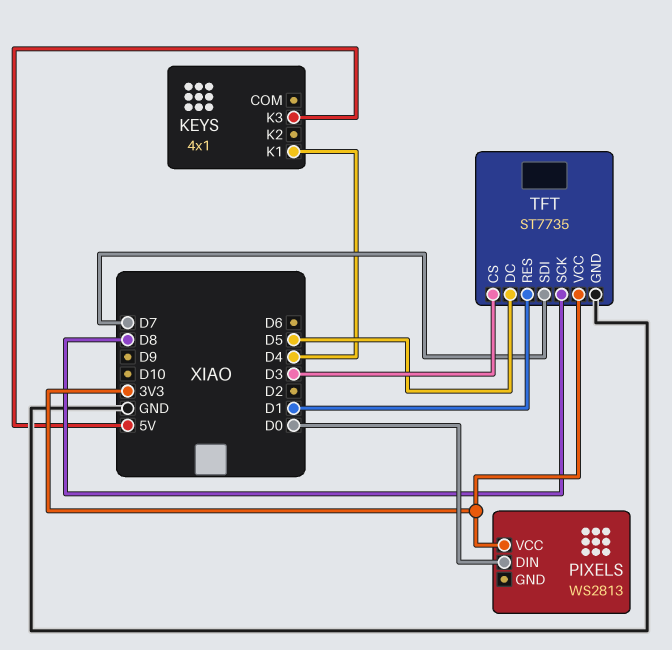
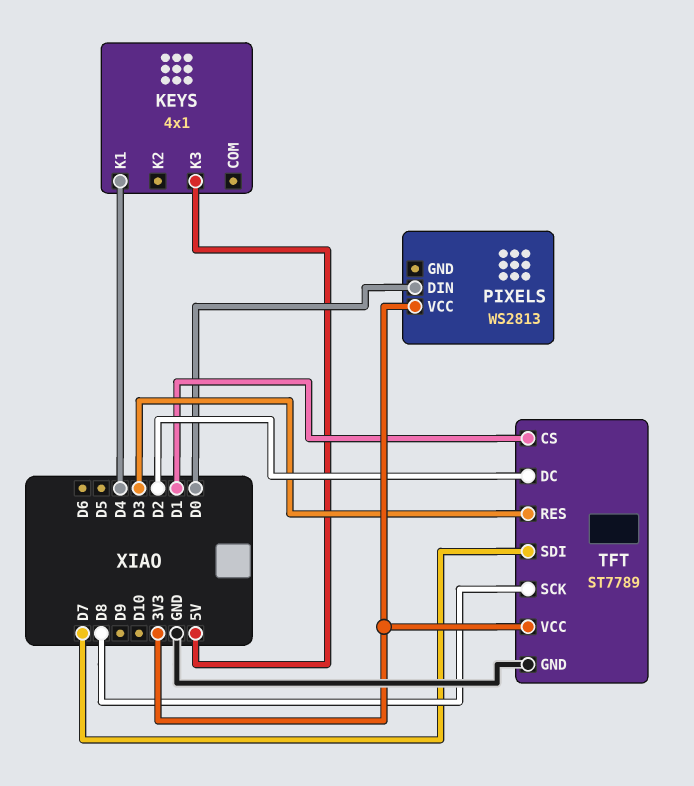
TFT: ST7735 -> ST7789
TFT pin CS: D3 -> D1
TFT pin DC: D5 -> D2
TFT pin RES: D1 -> D3

